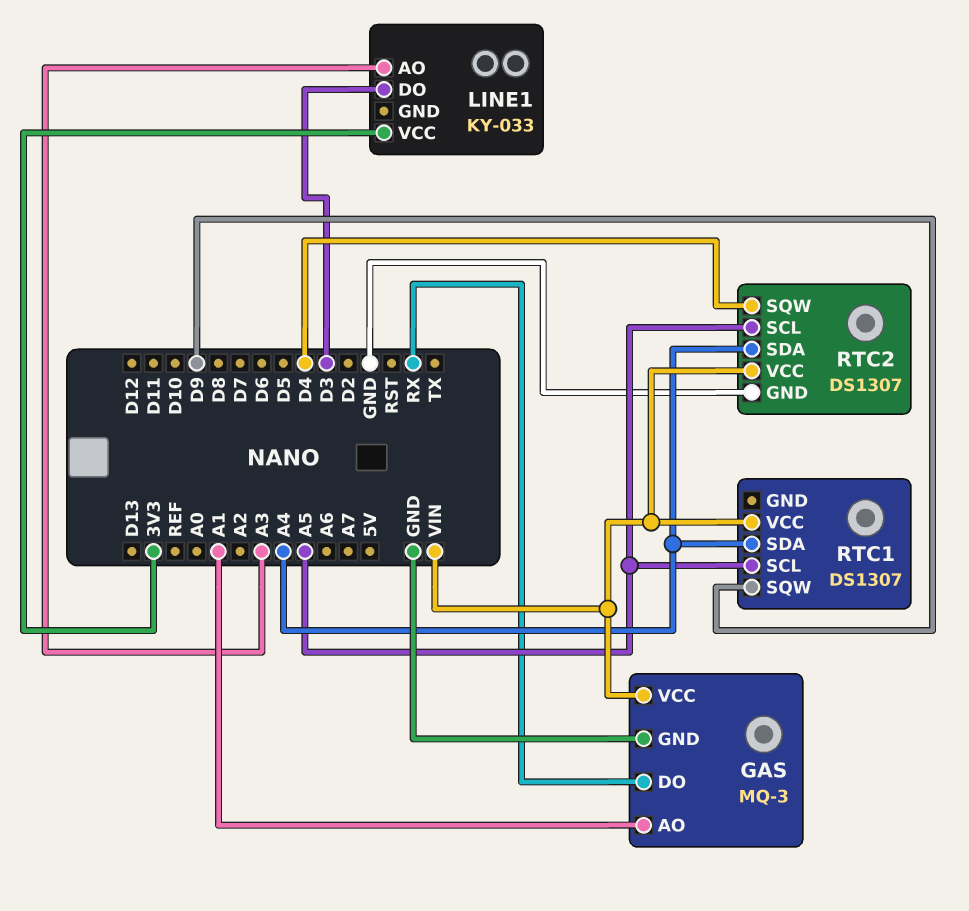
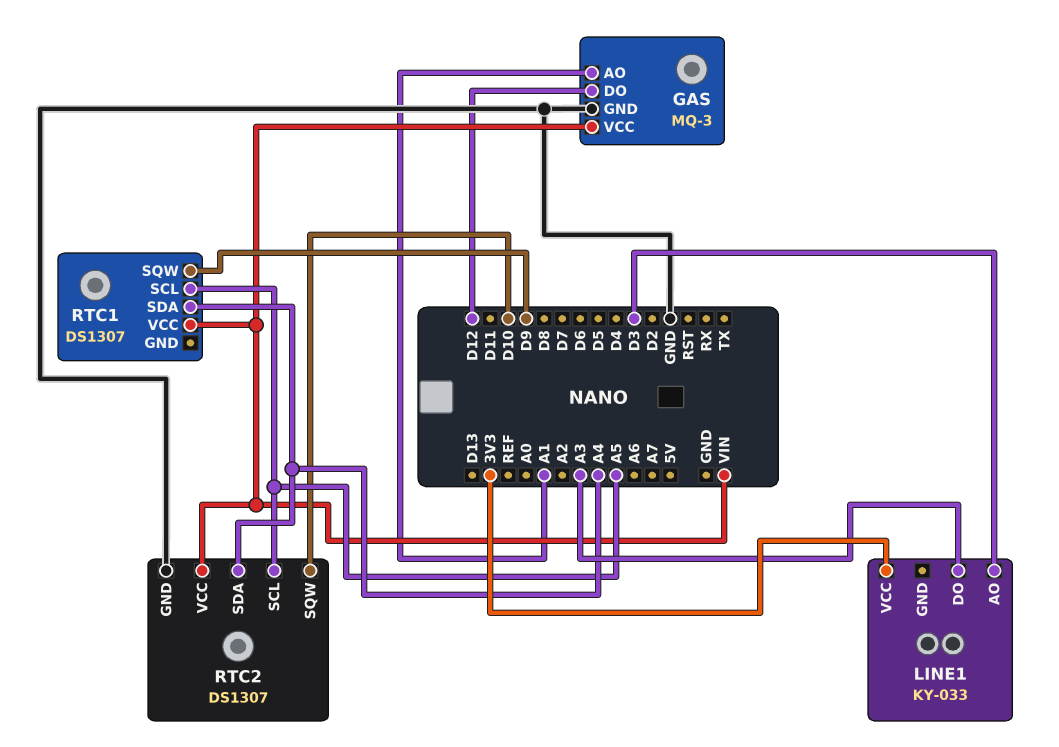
GAS pin DO: RX -> D12
LINE1 pin AO: A3 -> D3
LINE1 pin DO: D3 -> A3
RTC2 pin SQW: D4 -> D10

